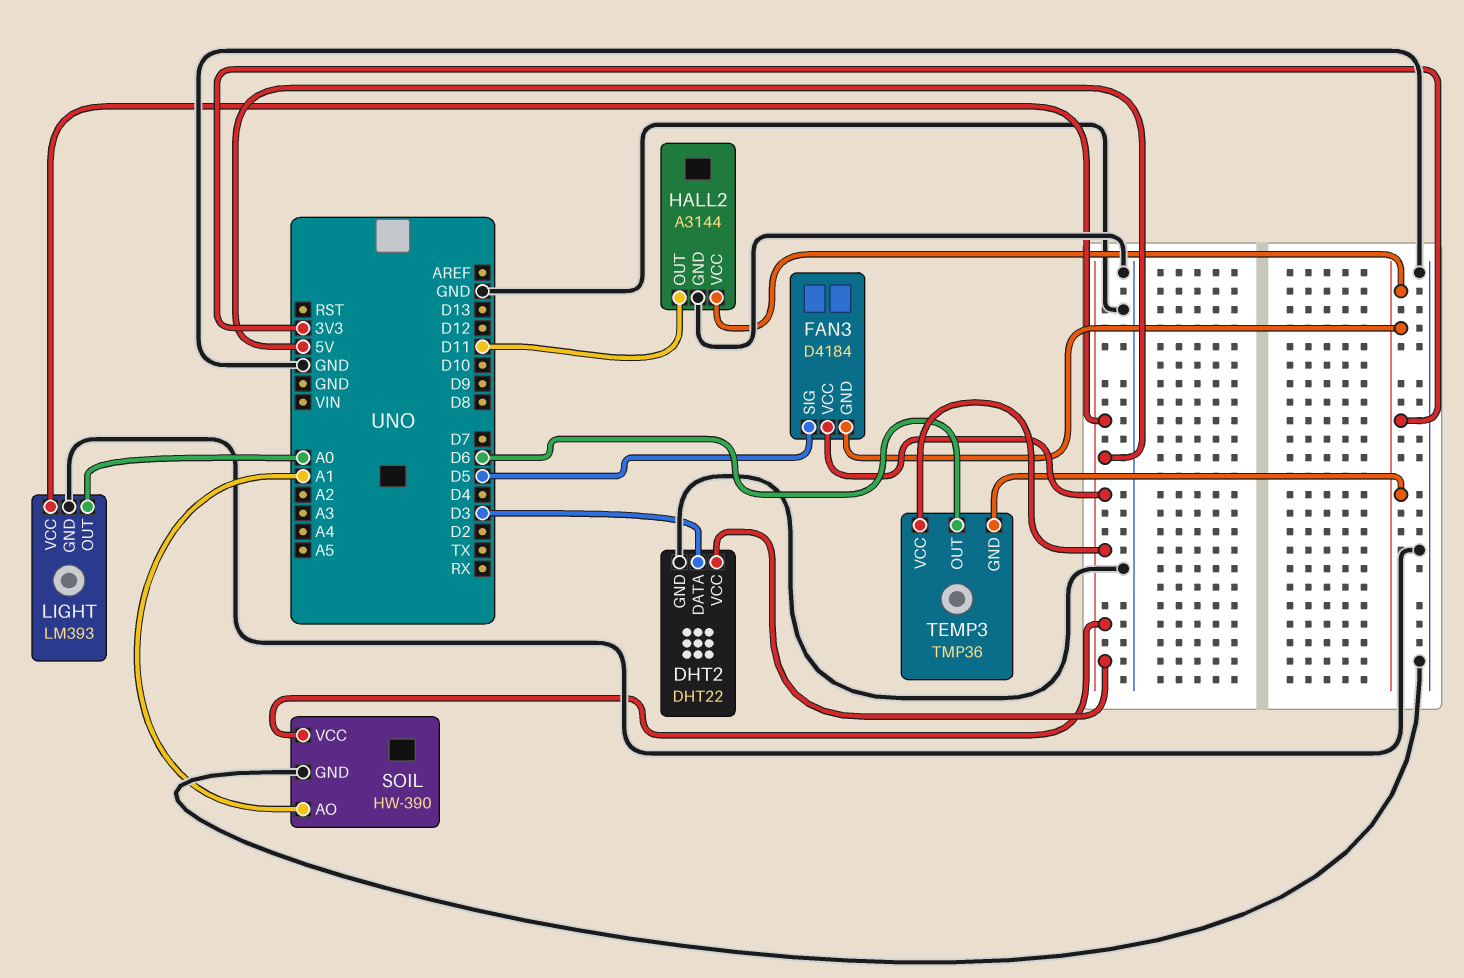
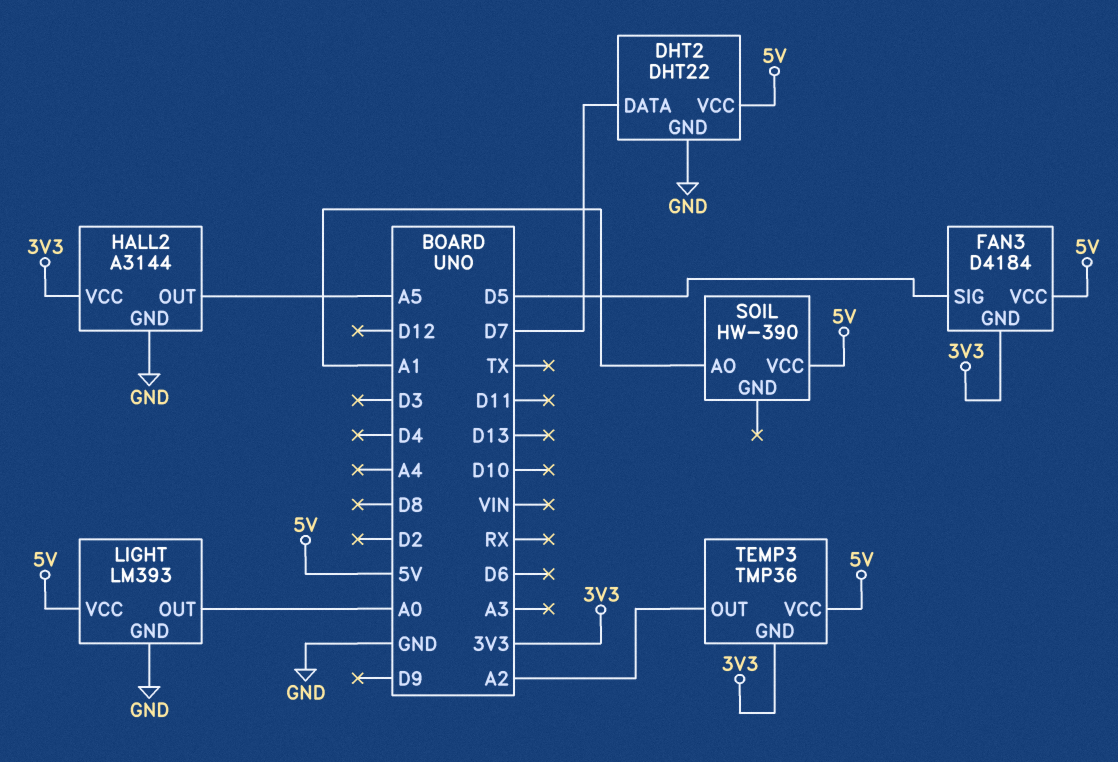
DHT2 pin DATA: D3 -> D7
HALL2 pin OUT: D11 -> A5
SOIL pin GND: GND -> none
TEMP3 pin OUT: D6 -> A2

